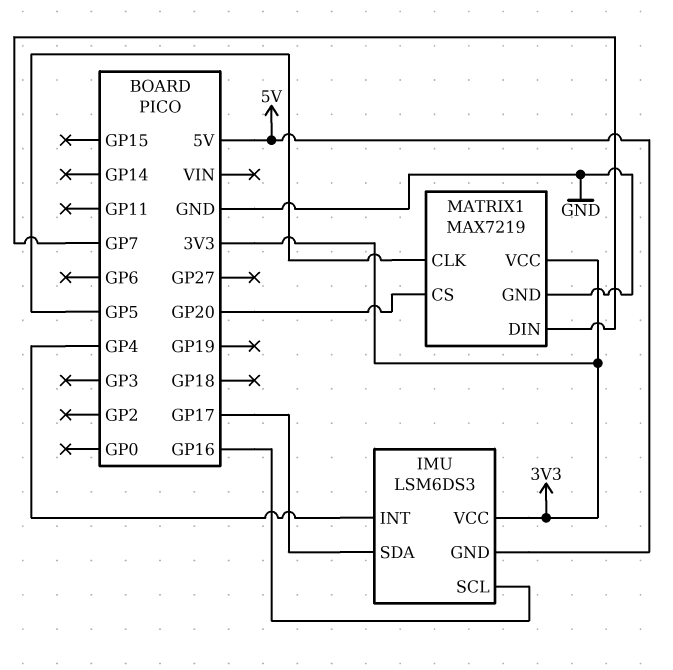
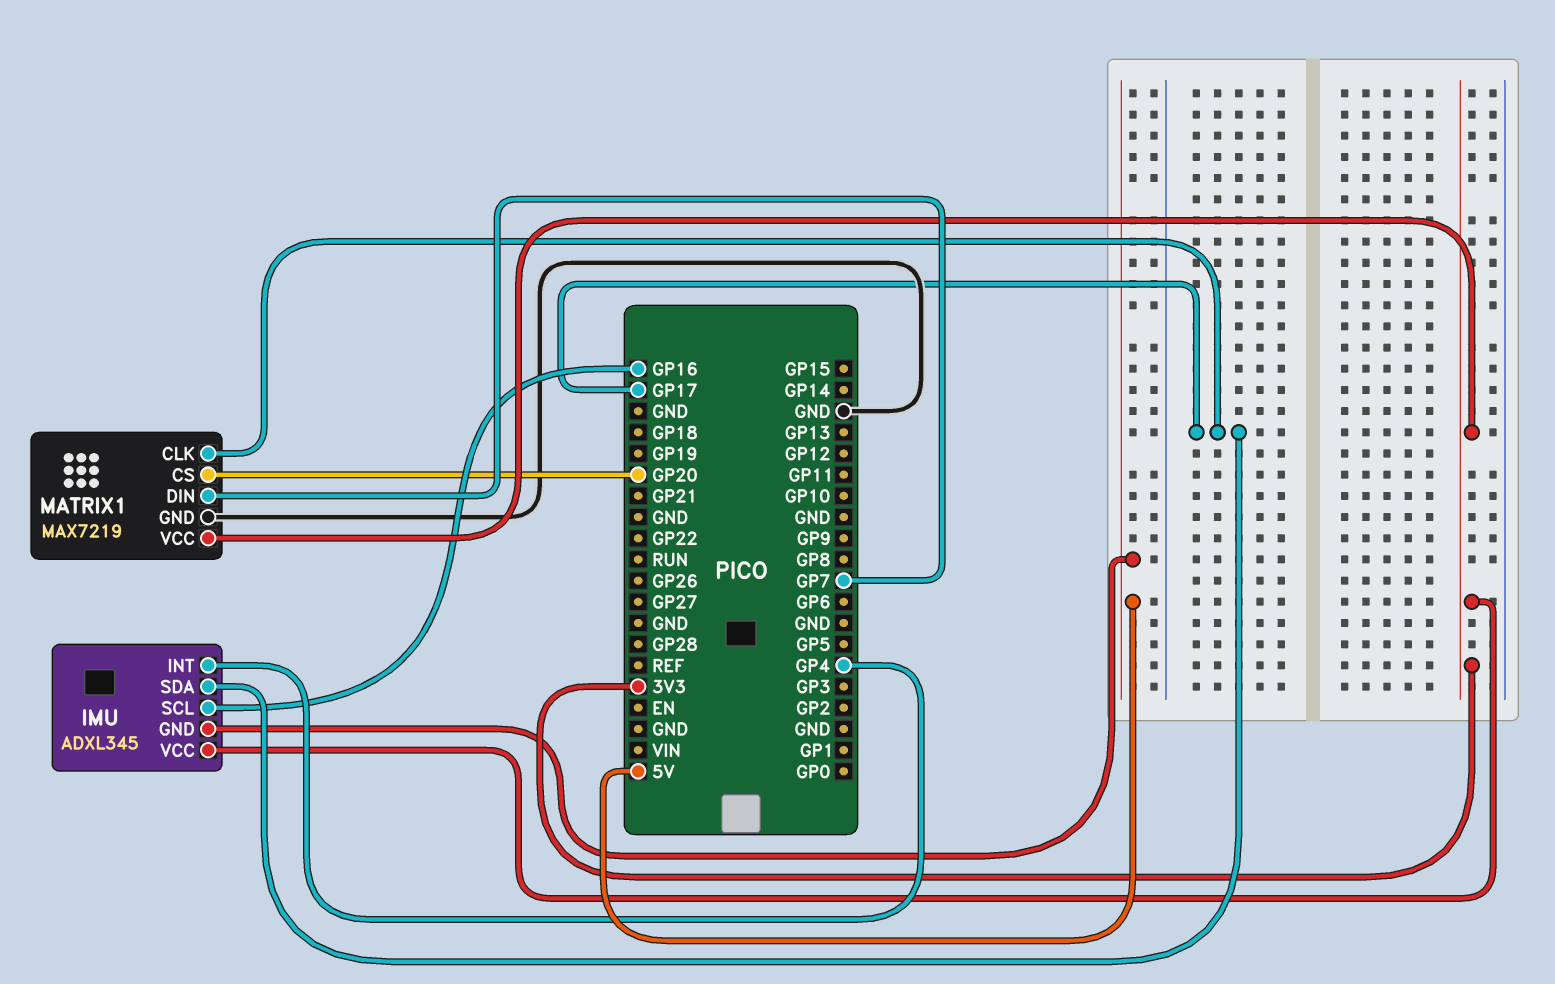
IMU: LSM6DS3 -> ADXL345
MATRIX1 pin CLK: GP5 -> GP17

